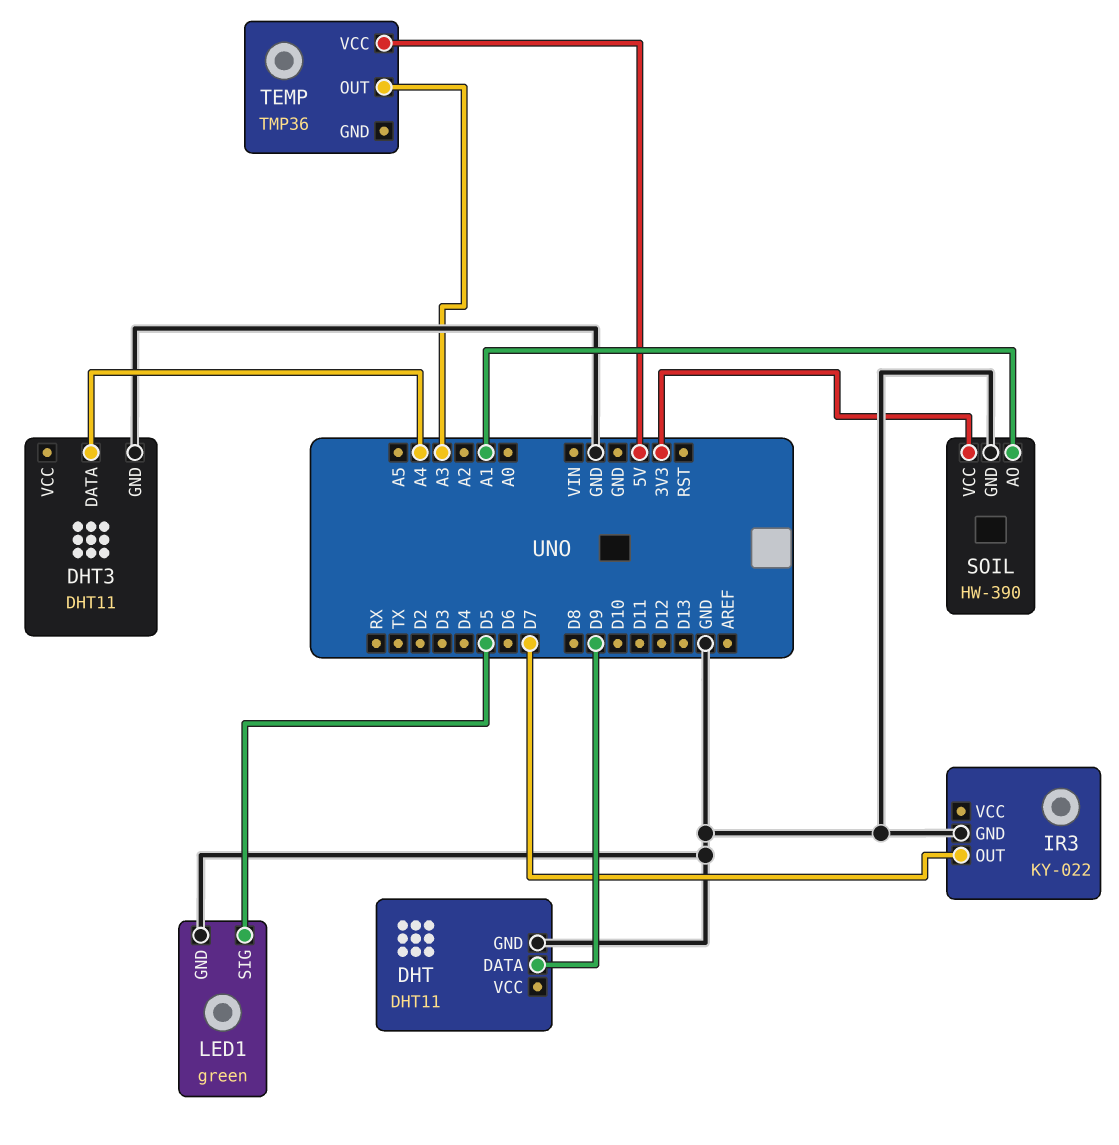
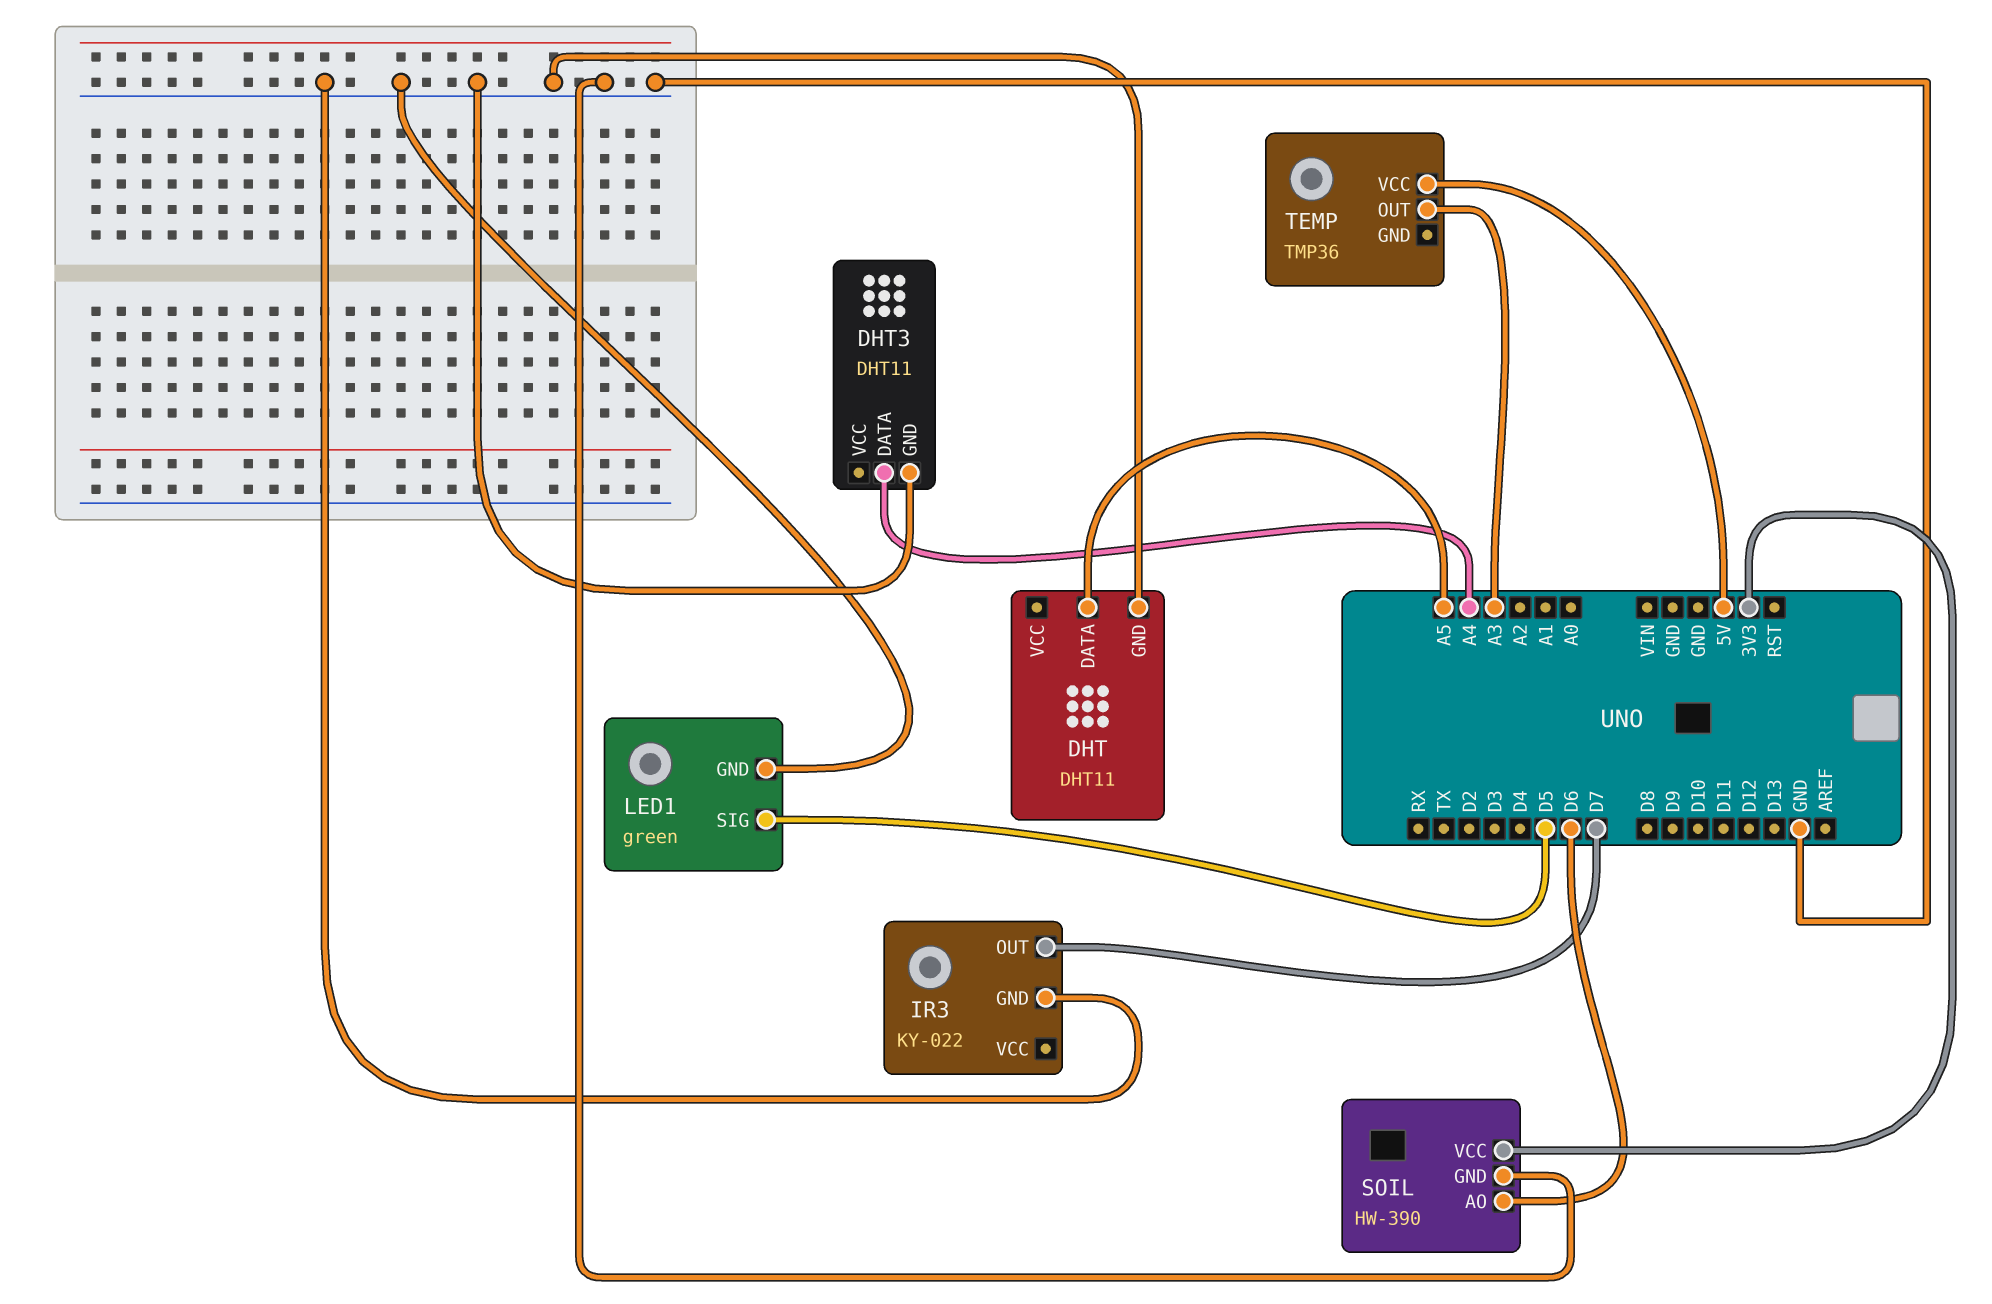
DHT pin DATA: D9 -> A5
SOIL pin AO: A1 -> D6

